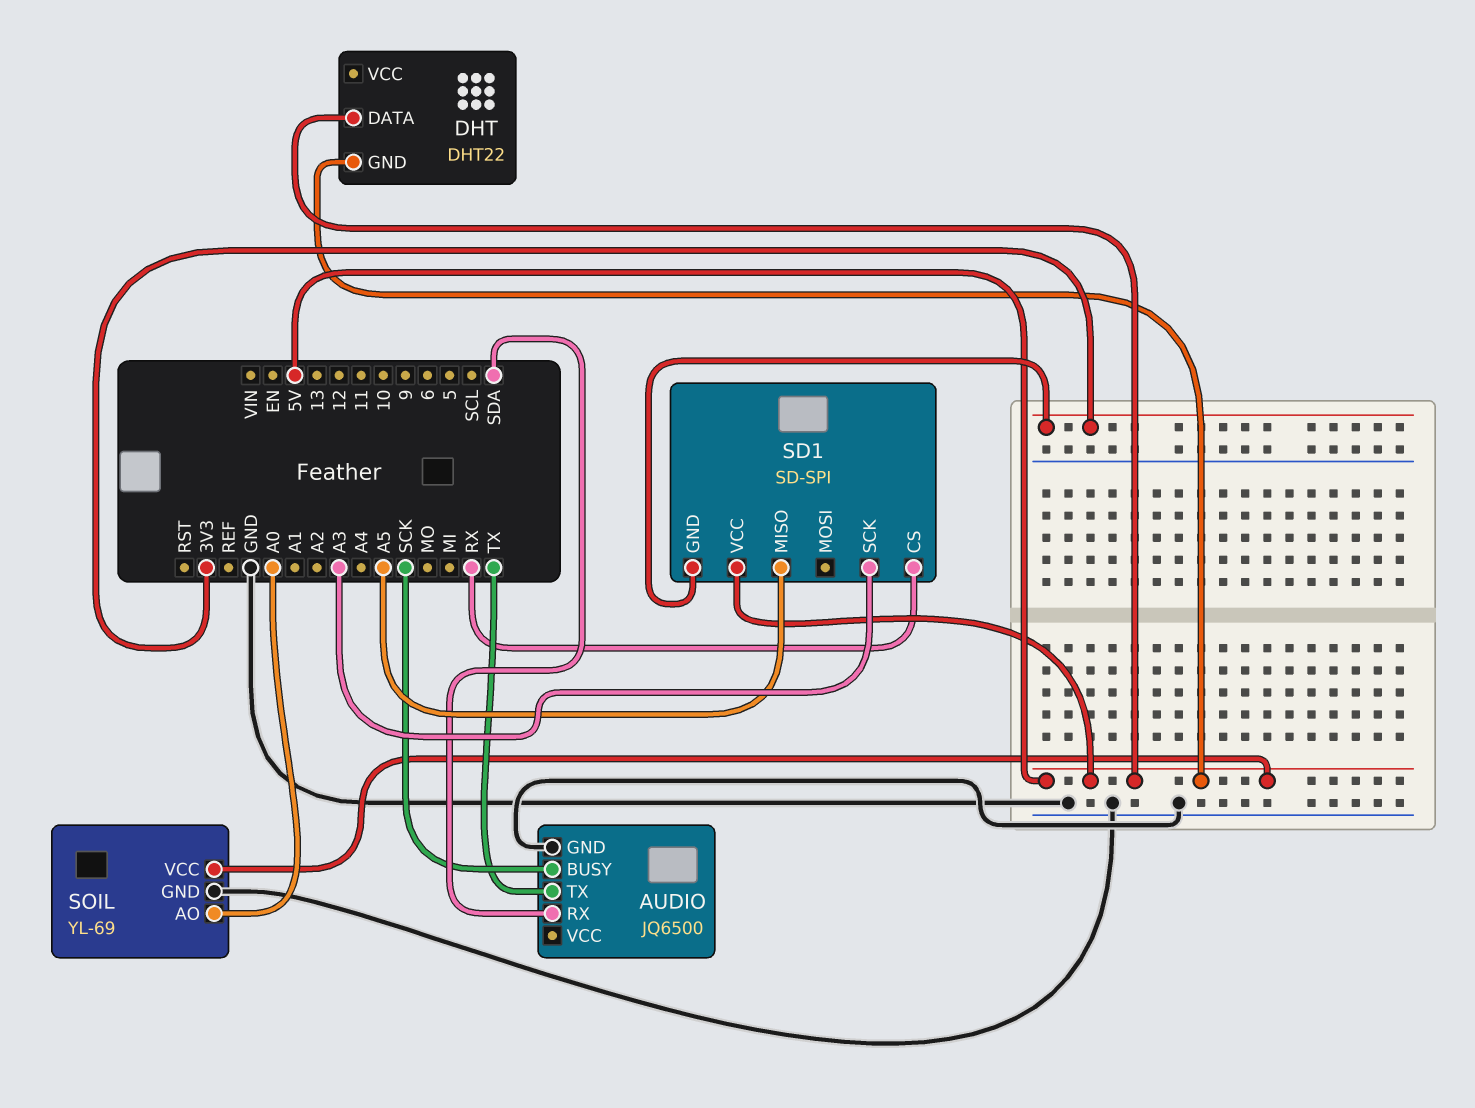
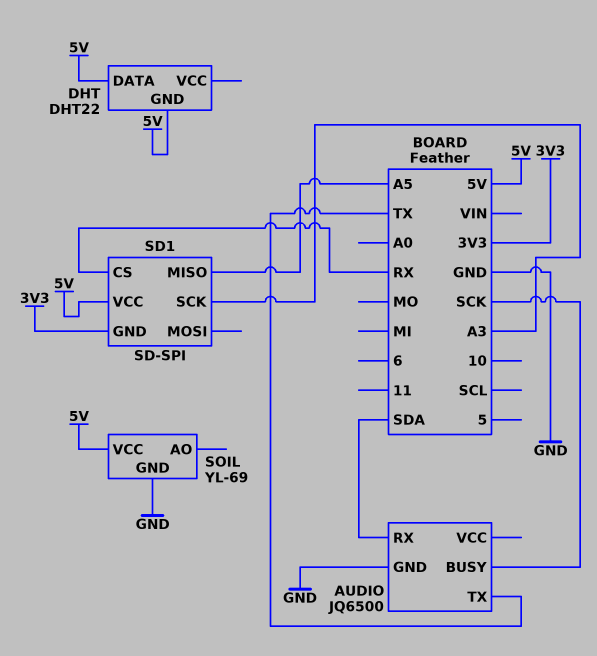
SOIL pin AO: A0 -> none

